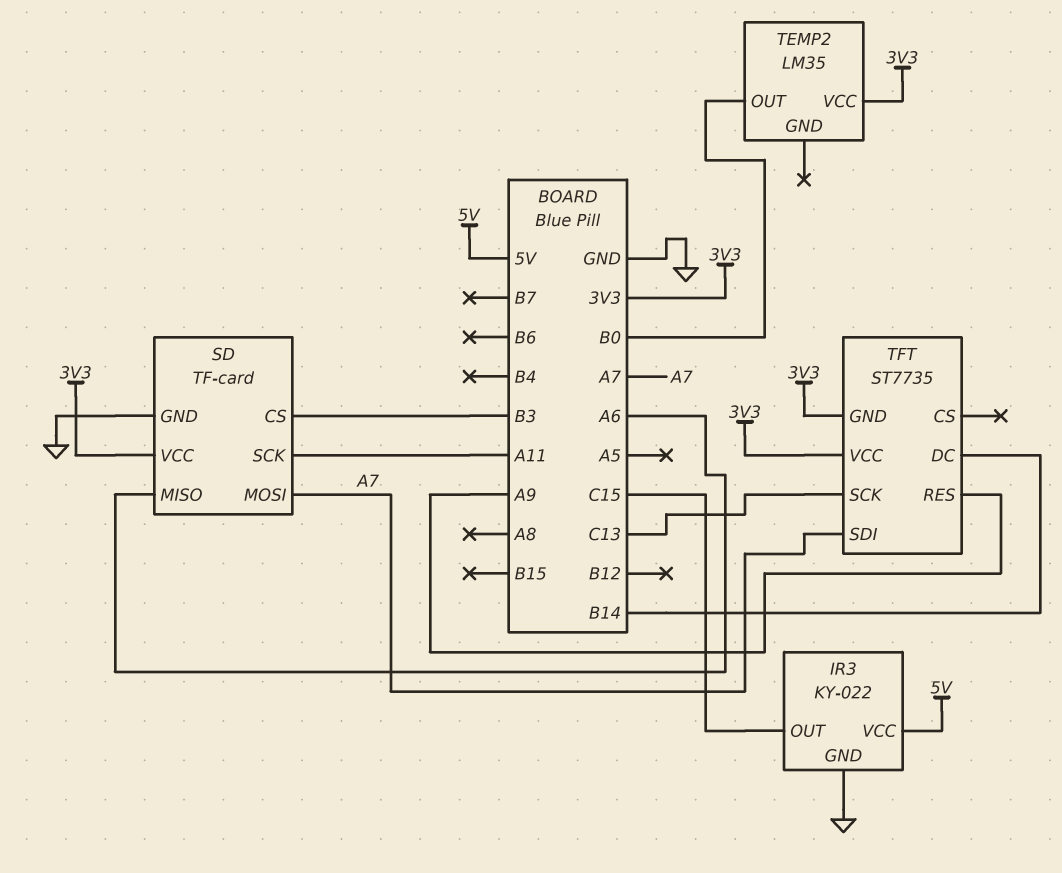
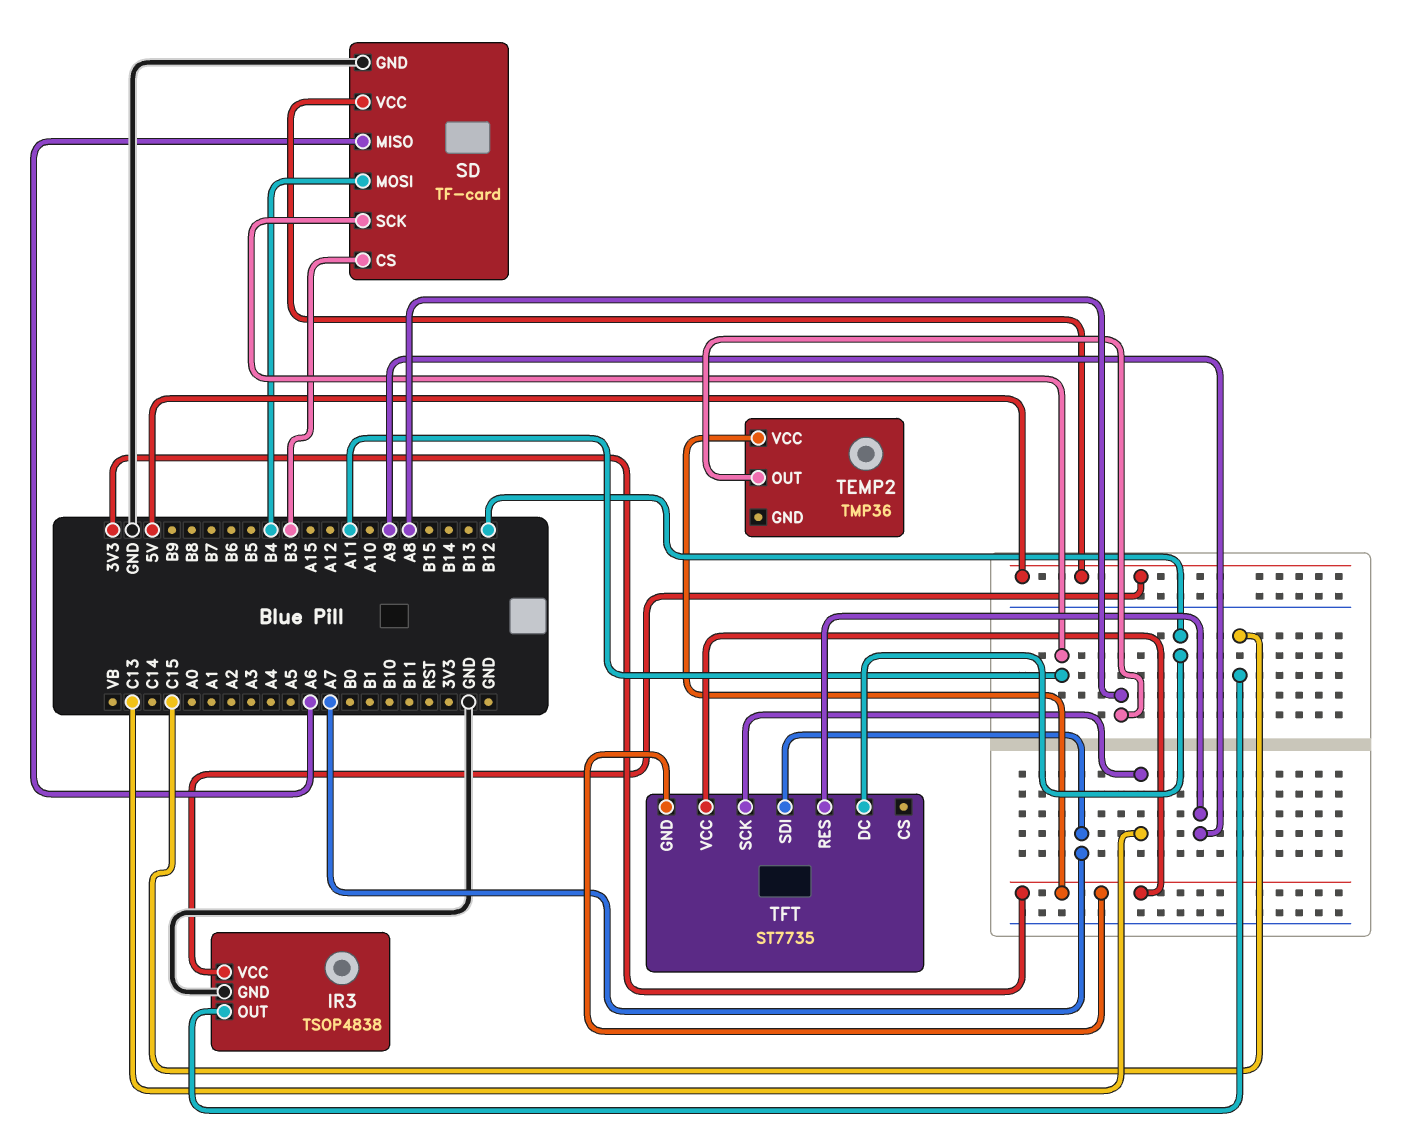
IR3: KY-022 -> TSOP4838
SD pin MOSI: A7 -> B4
SD pin VCC: 3V3 -> 5V
TEMP2: LM35 -> TMP36
TEMP2 pin OUT: B0 -> A8
TFT pin DC: B14 -> B12

